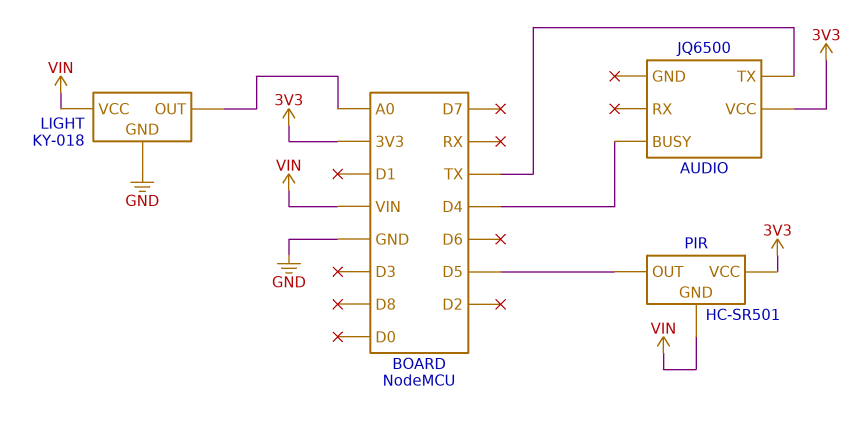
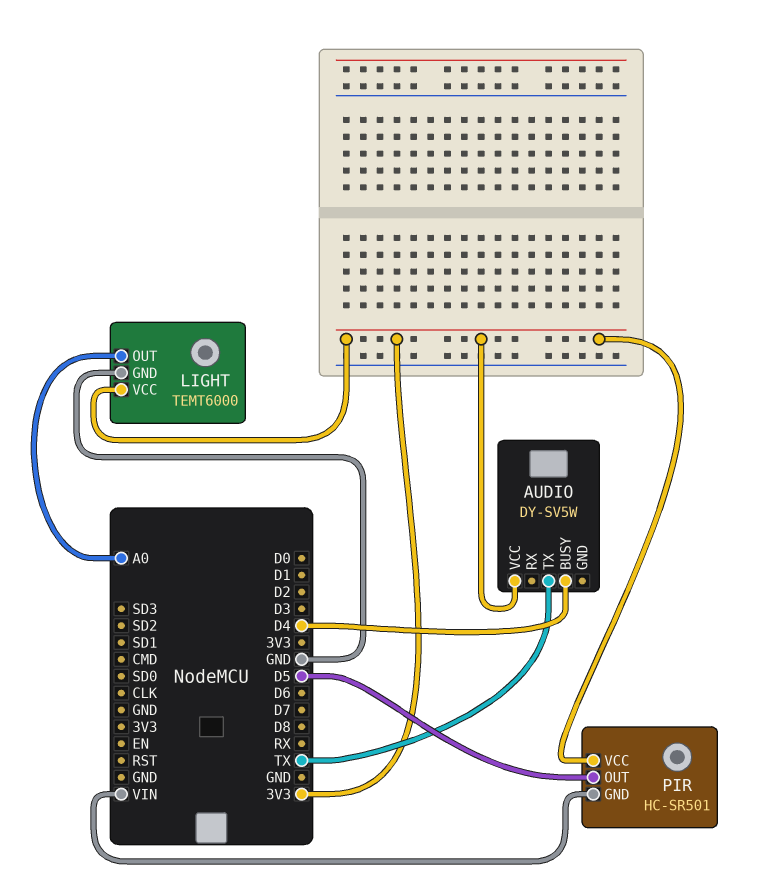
AUDIO: JQ6500 -> DY-SV5W
LIGHT: KY-018 -> TEMT6000
LIGHT pin VCC: VIN -> 3V3

